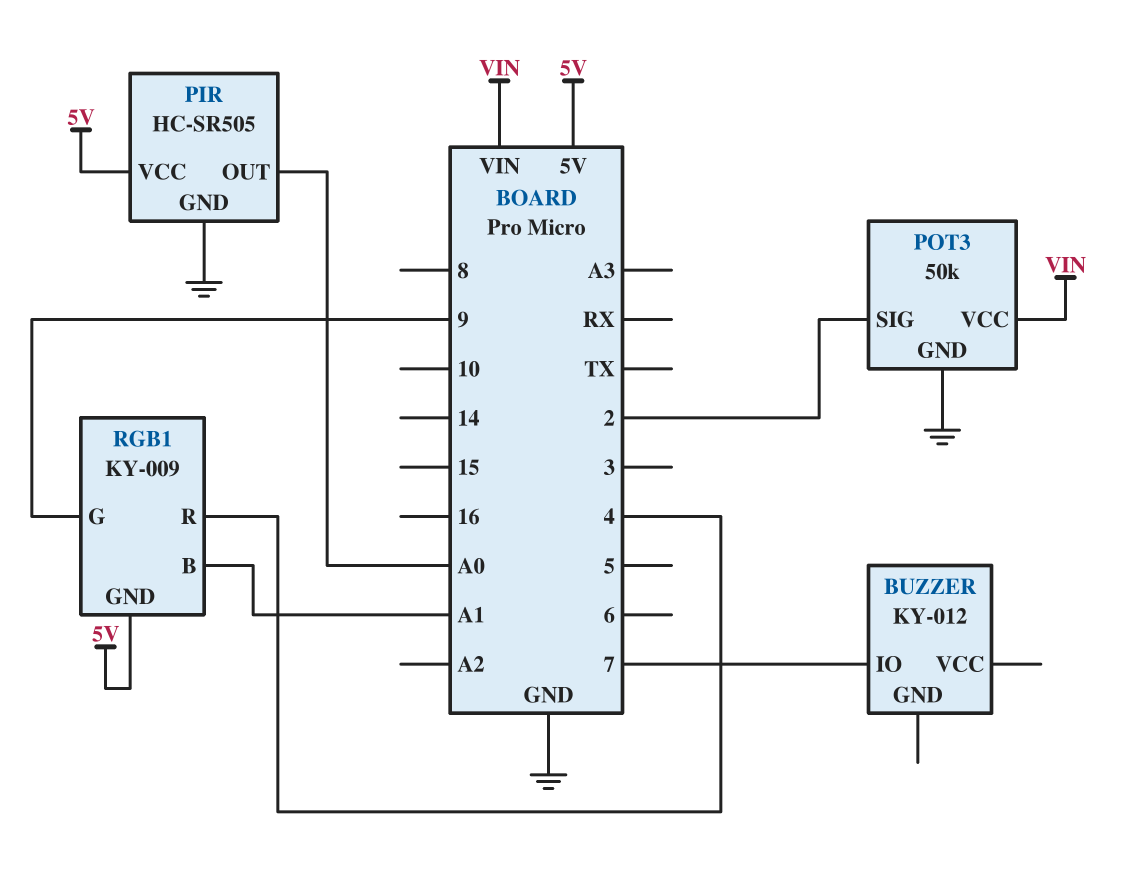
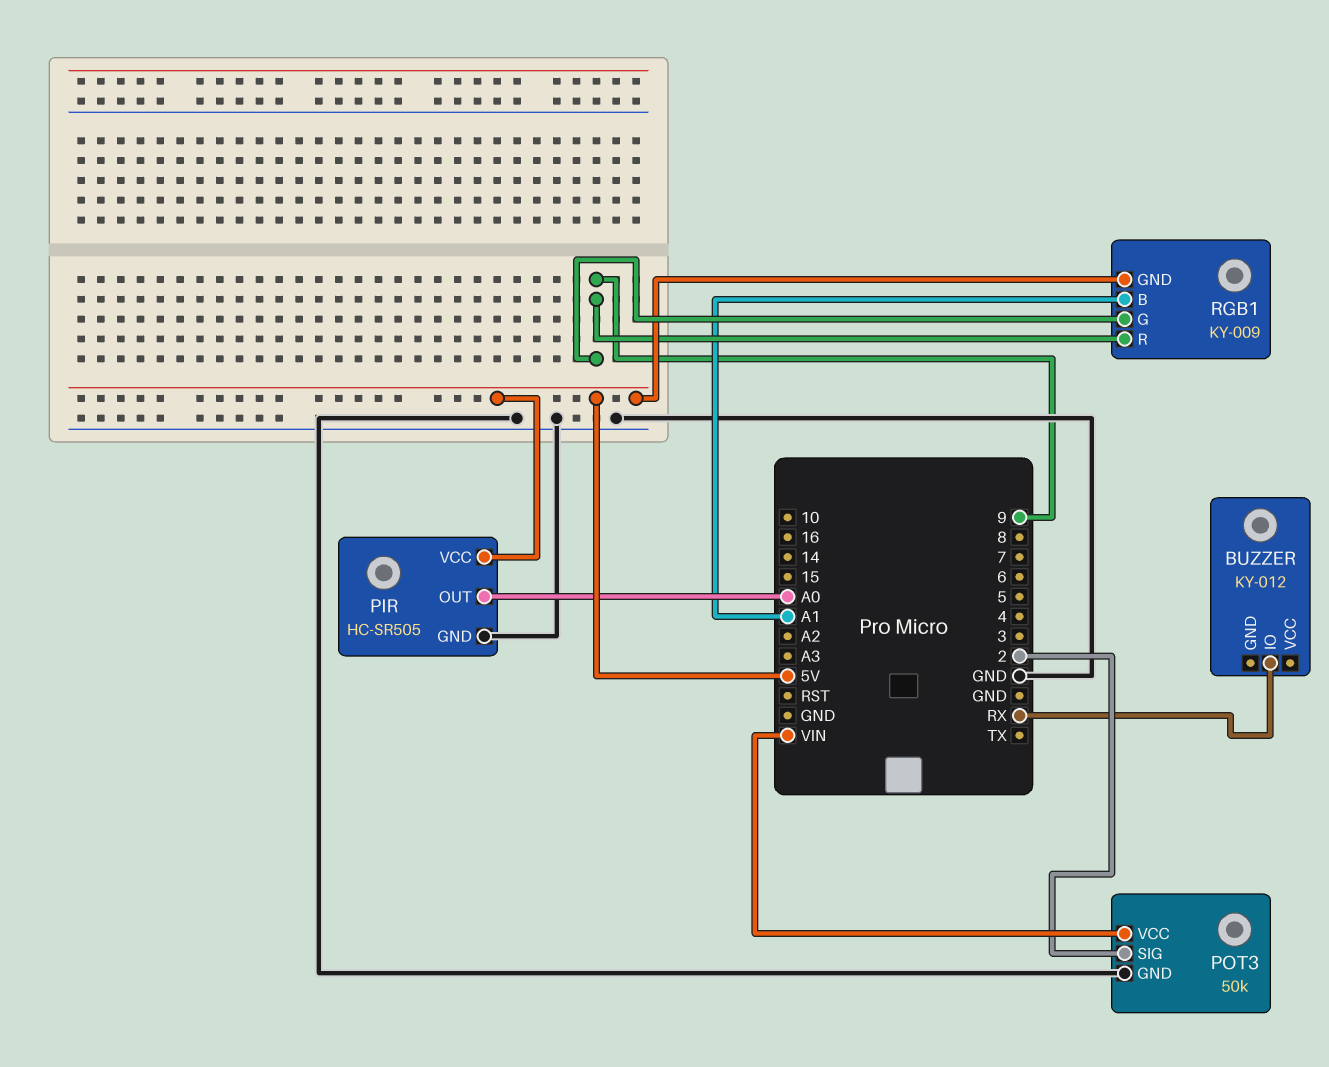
BUZZER pin IO: 7 -> RX
RGB1 pin R: 4 -> 9

